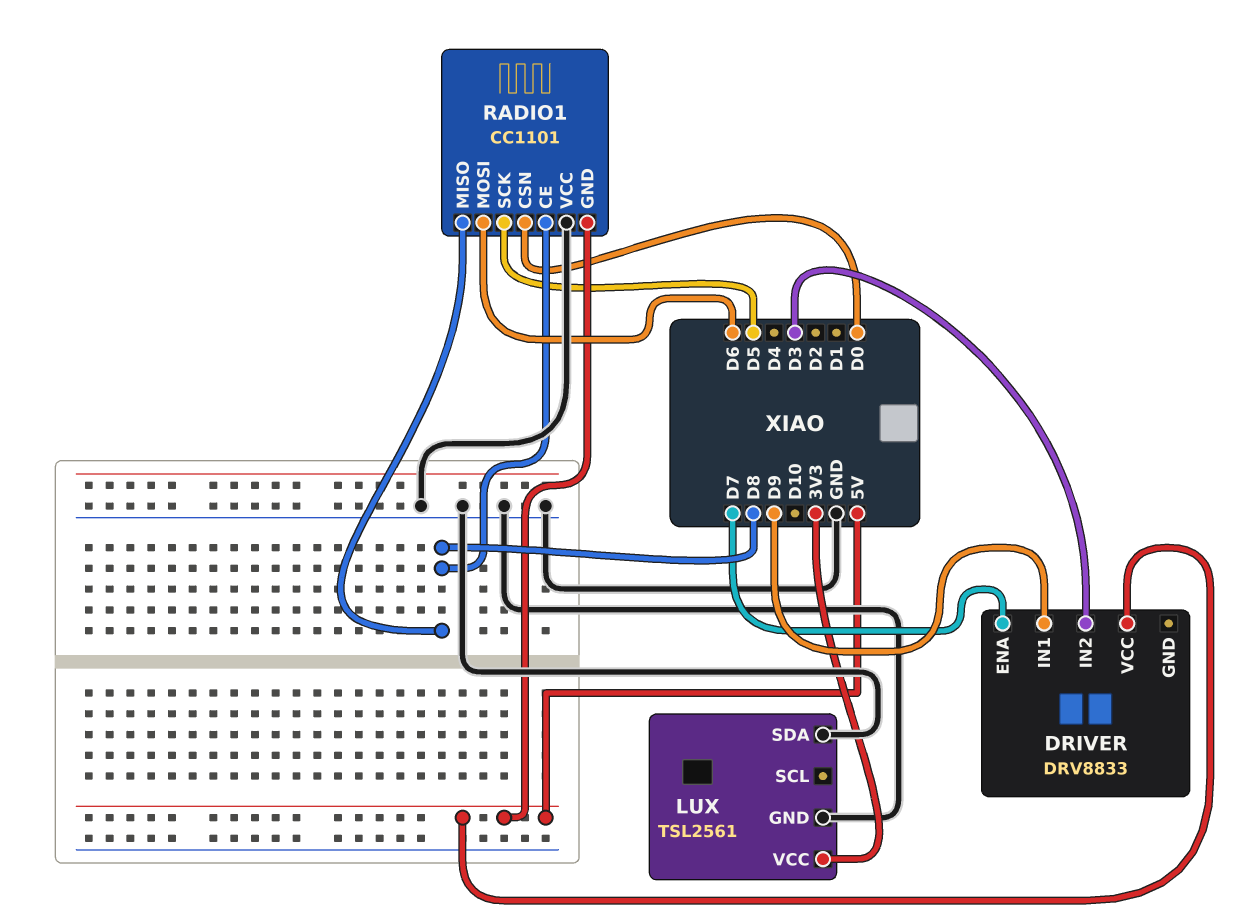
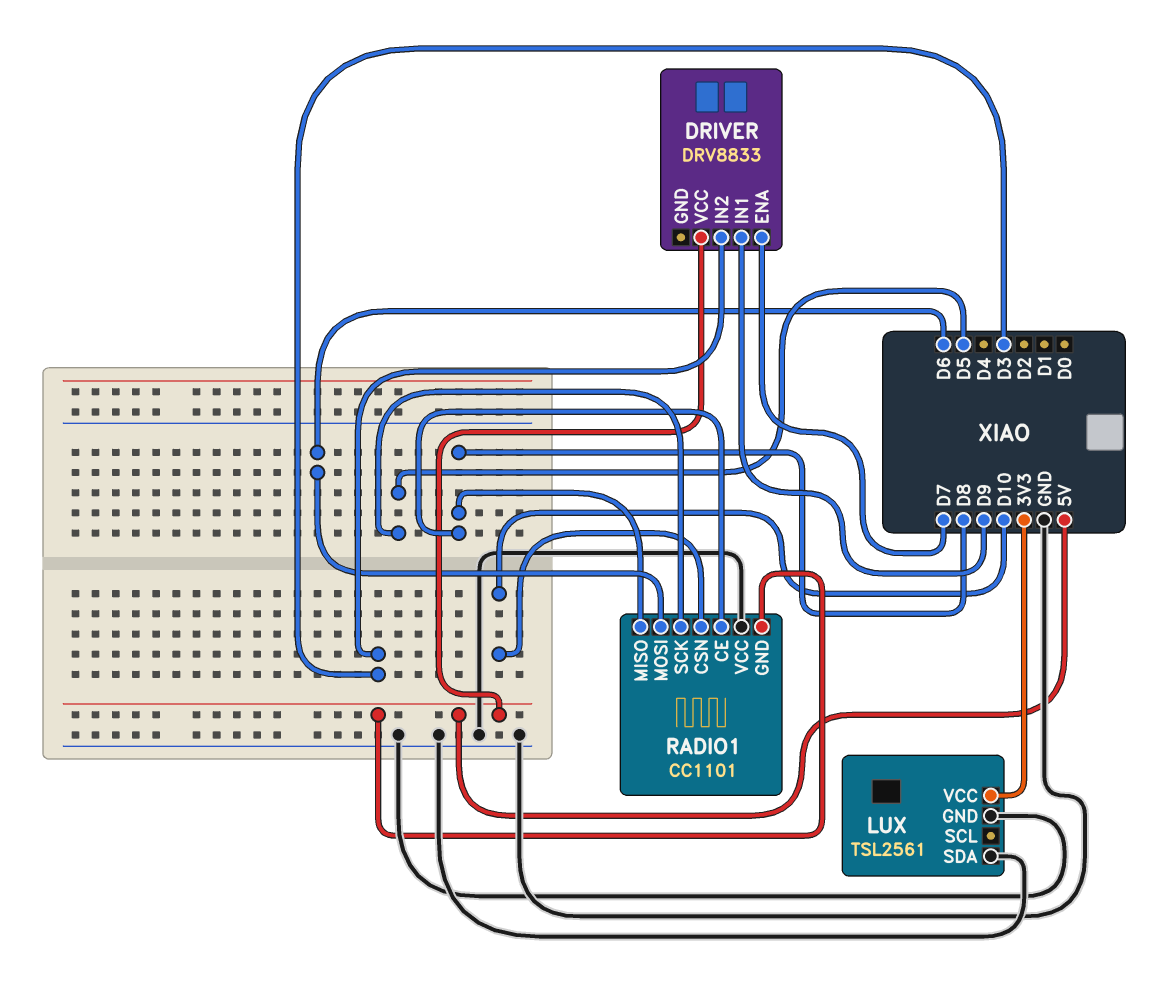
RADIO1 pin CSN: D0 -> D10

